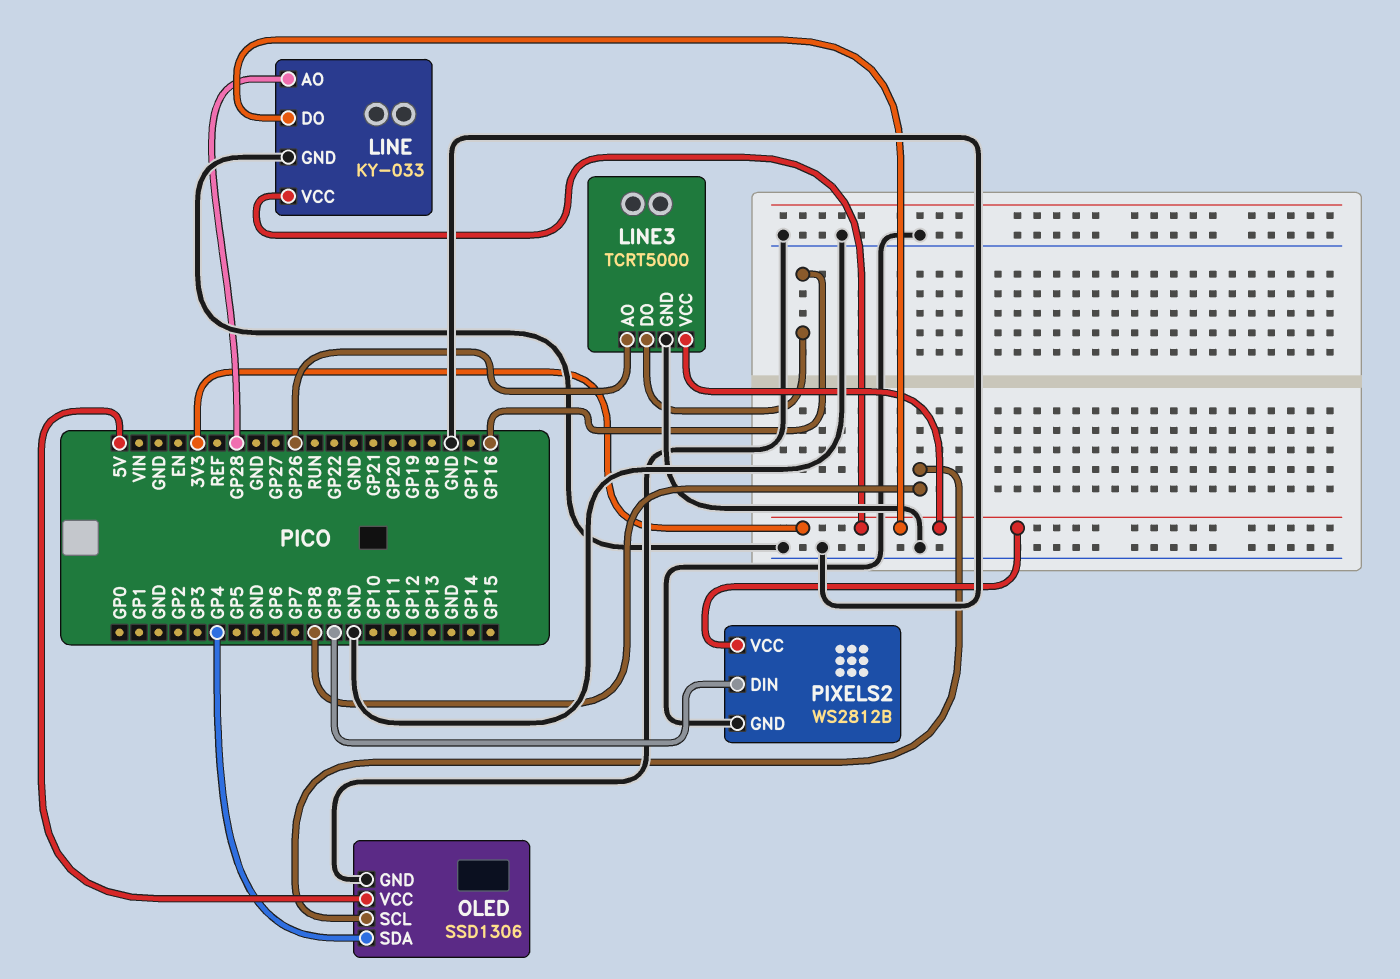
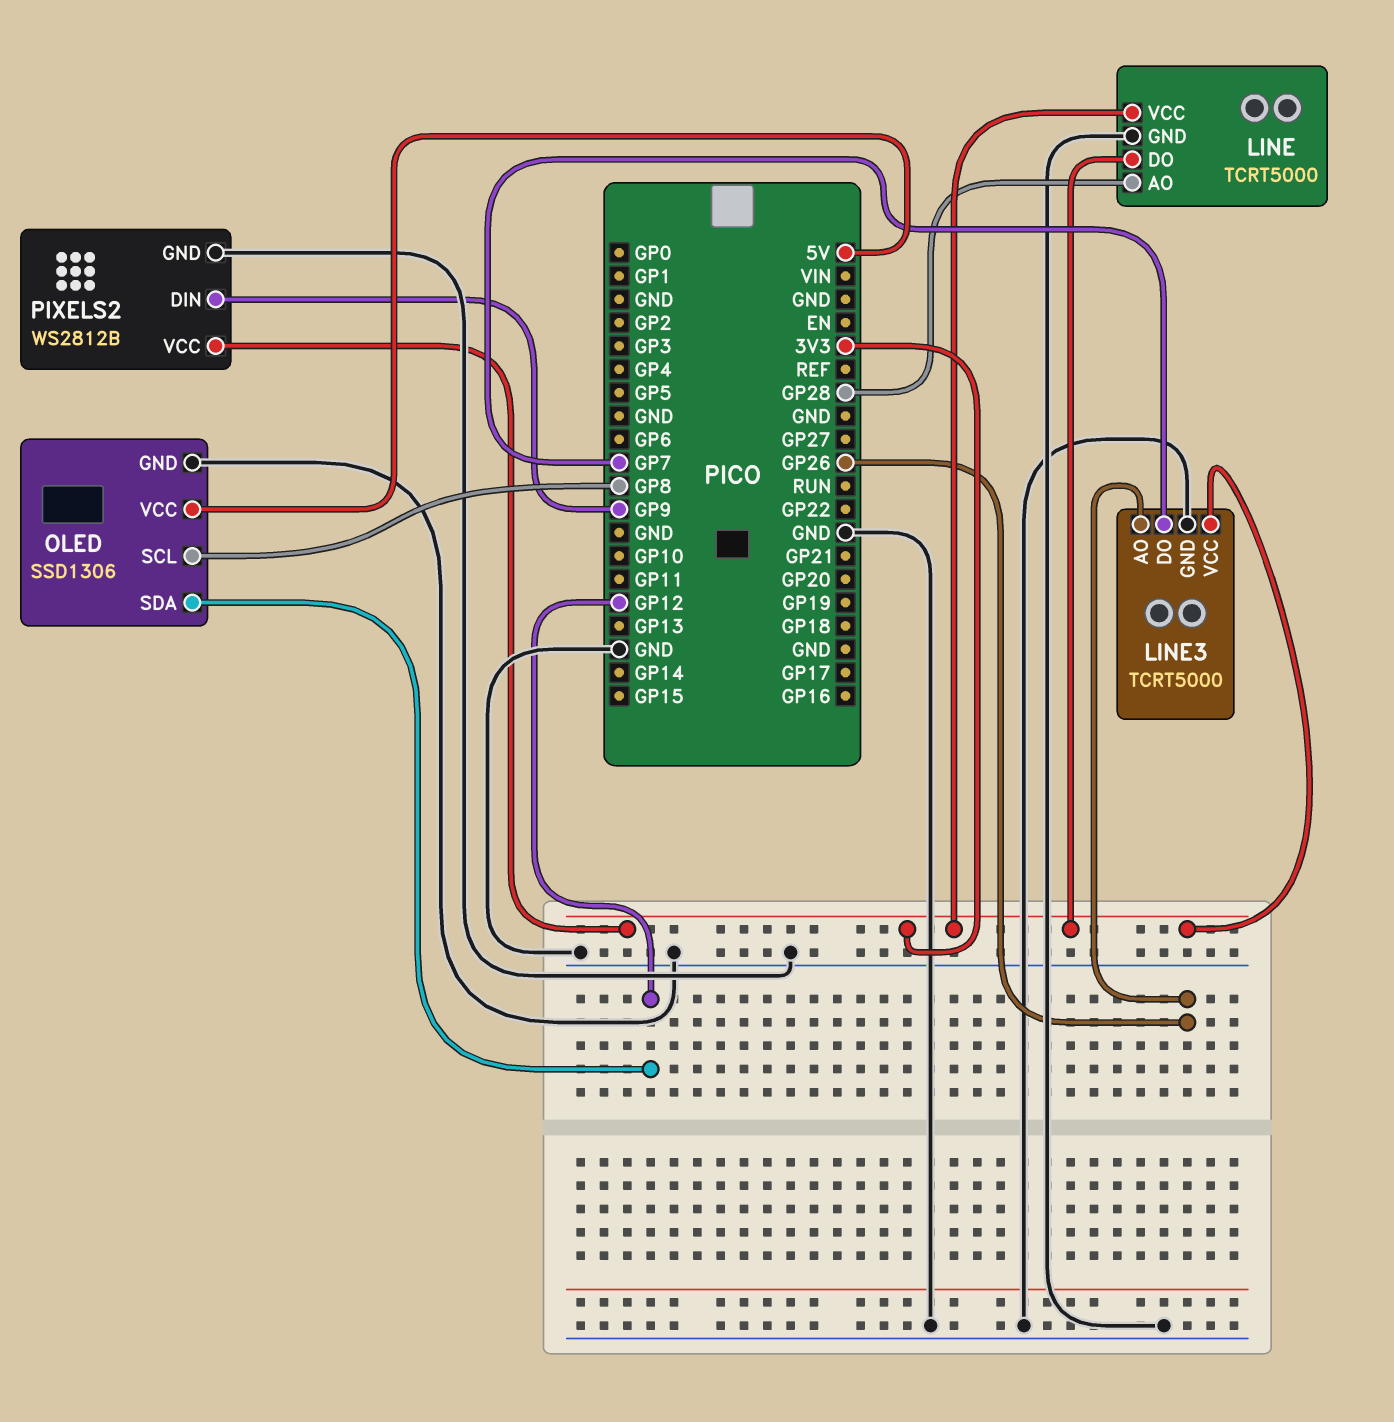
LINE: KY-033 -> TCRT5000
LINE3 pin DO: GP16 -> GP7
OLED pin SDA: GP4 -> GP12

